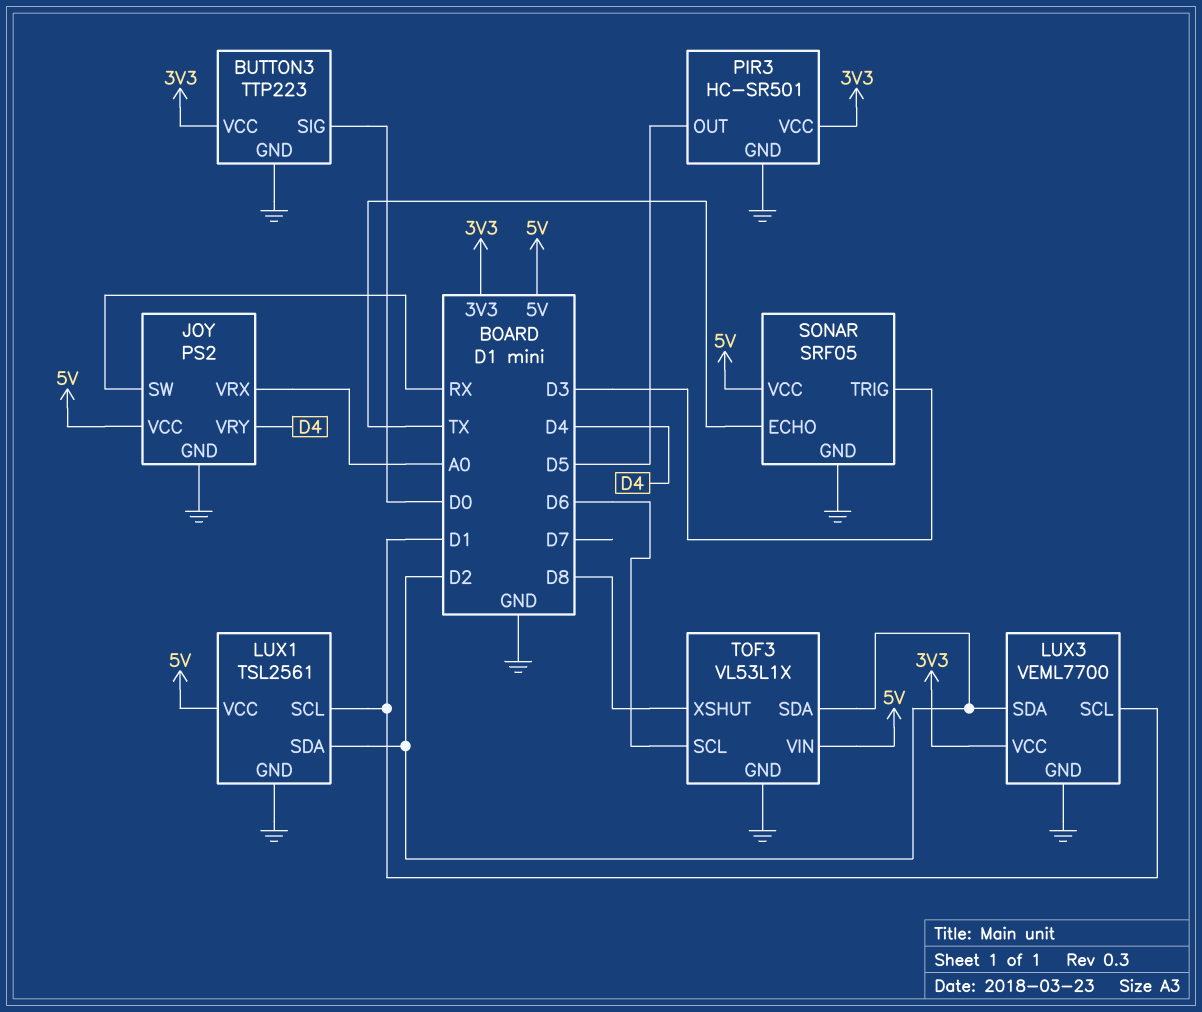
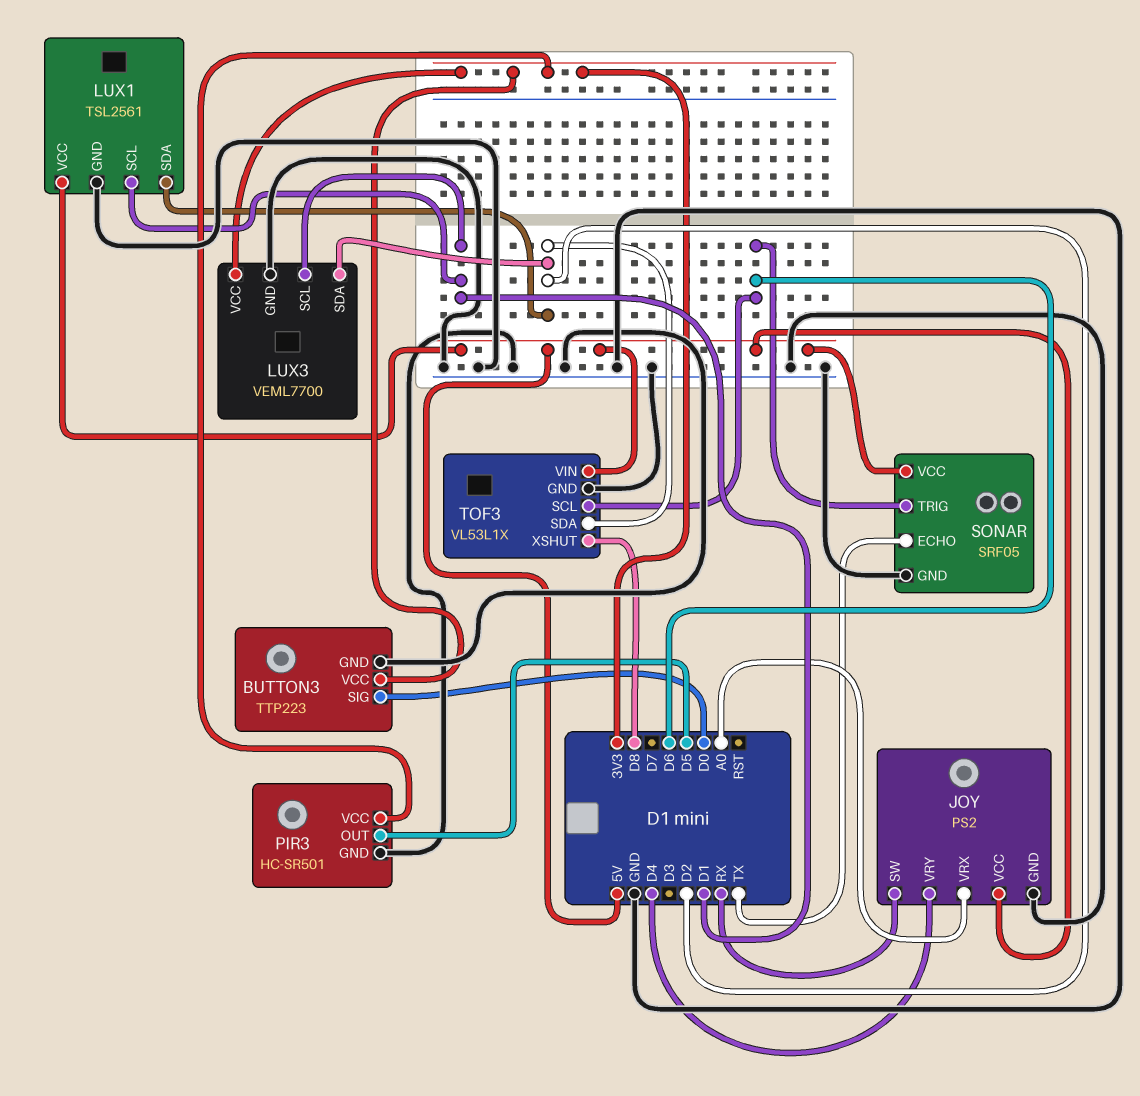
SONAR pin TRIG: D3 -> D6

